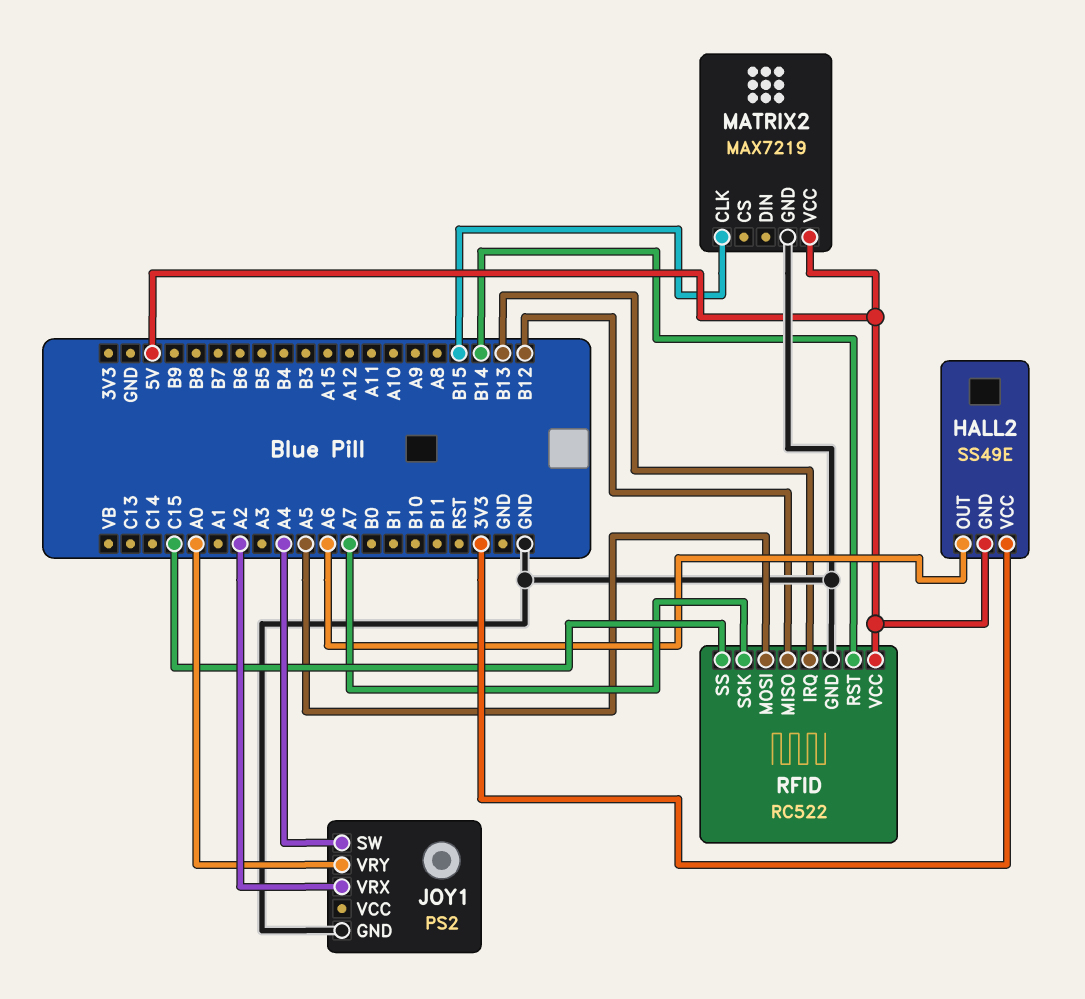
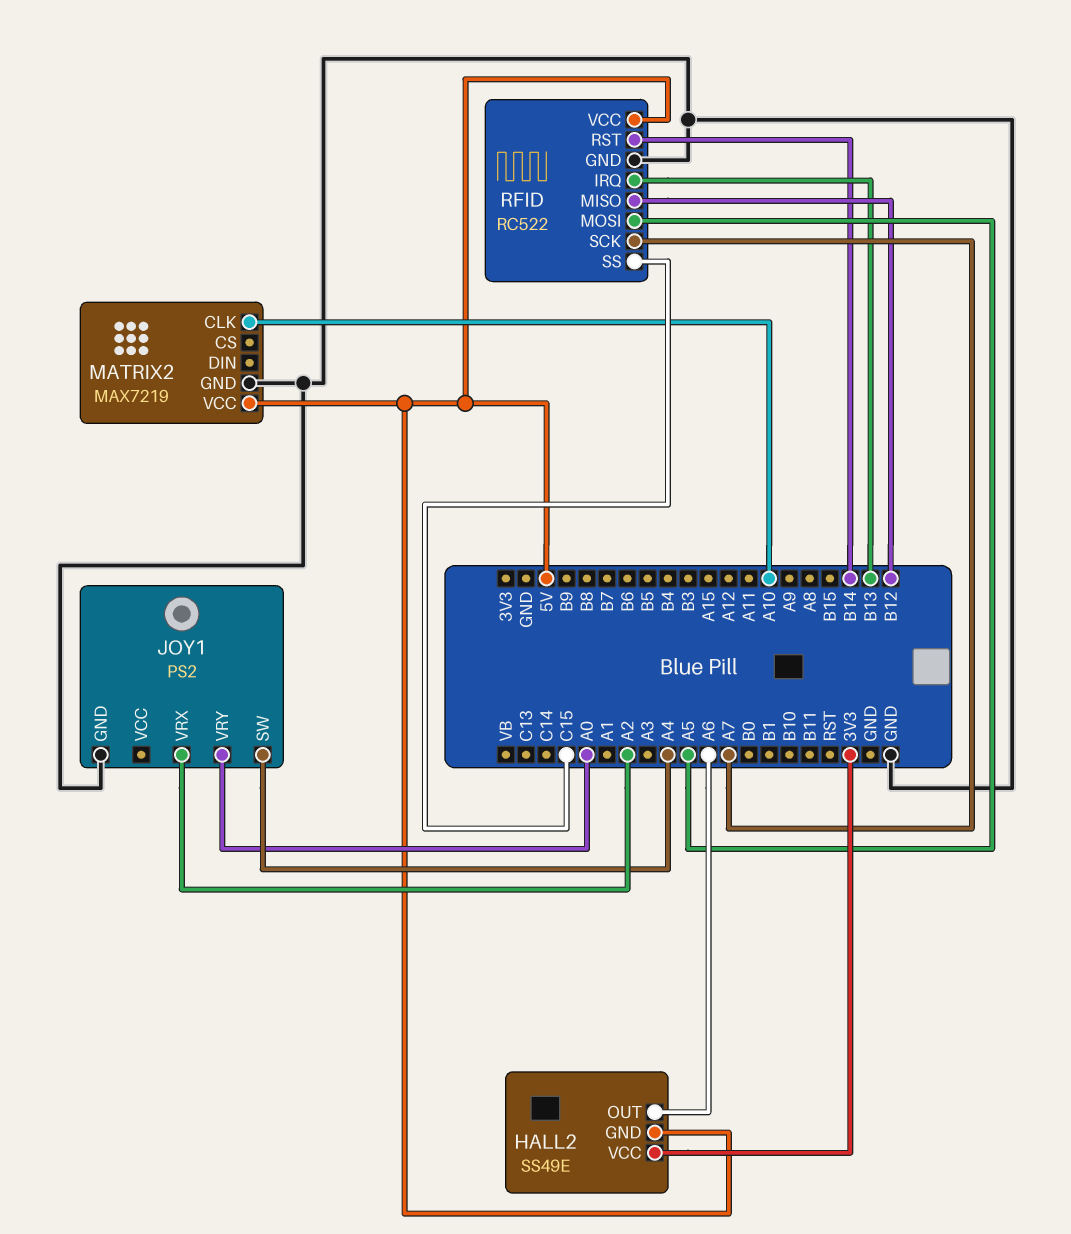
MATRIX2 pin CLK: B15 -> A10

